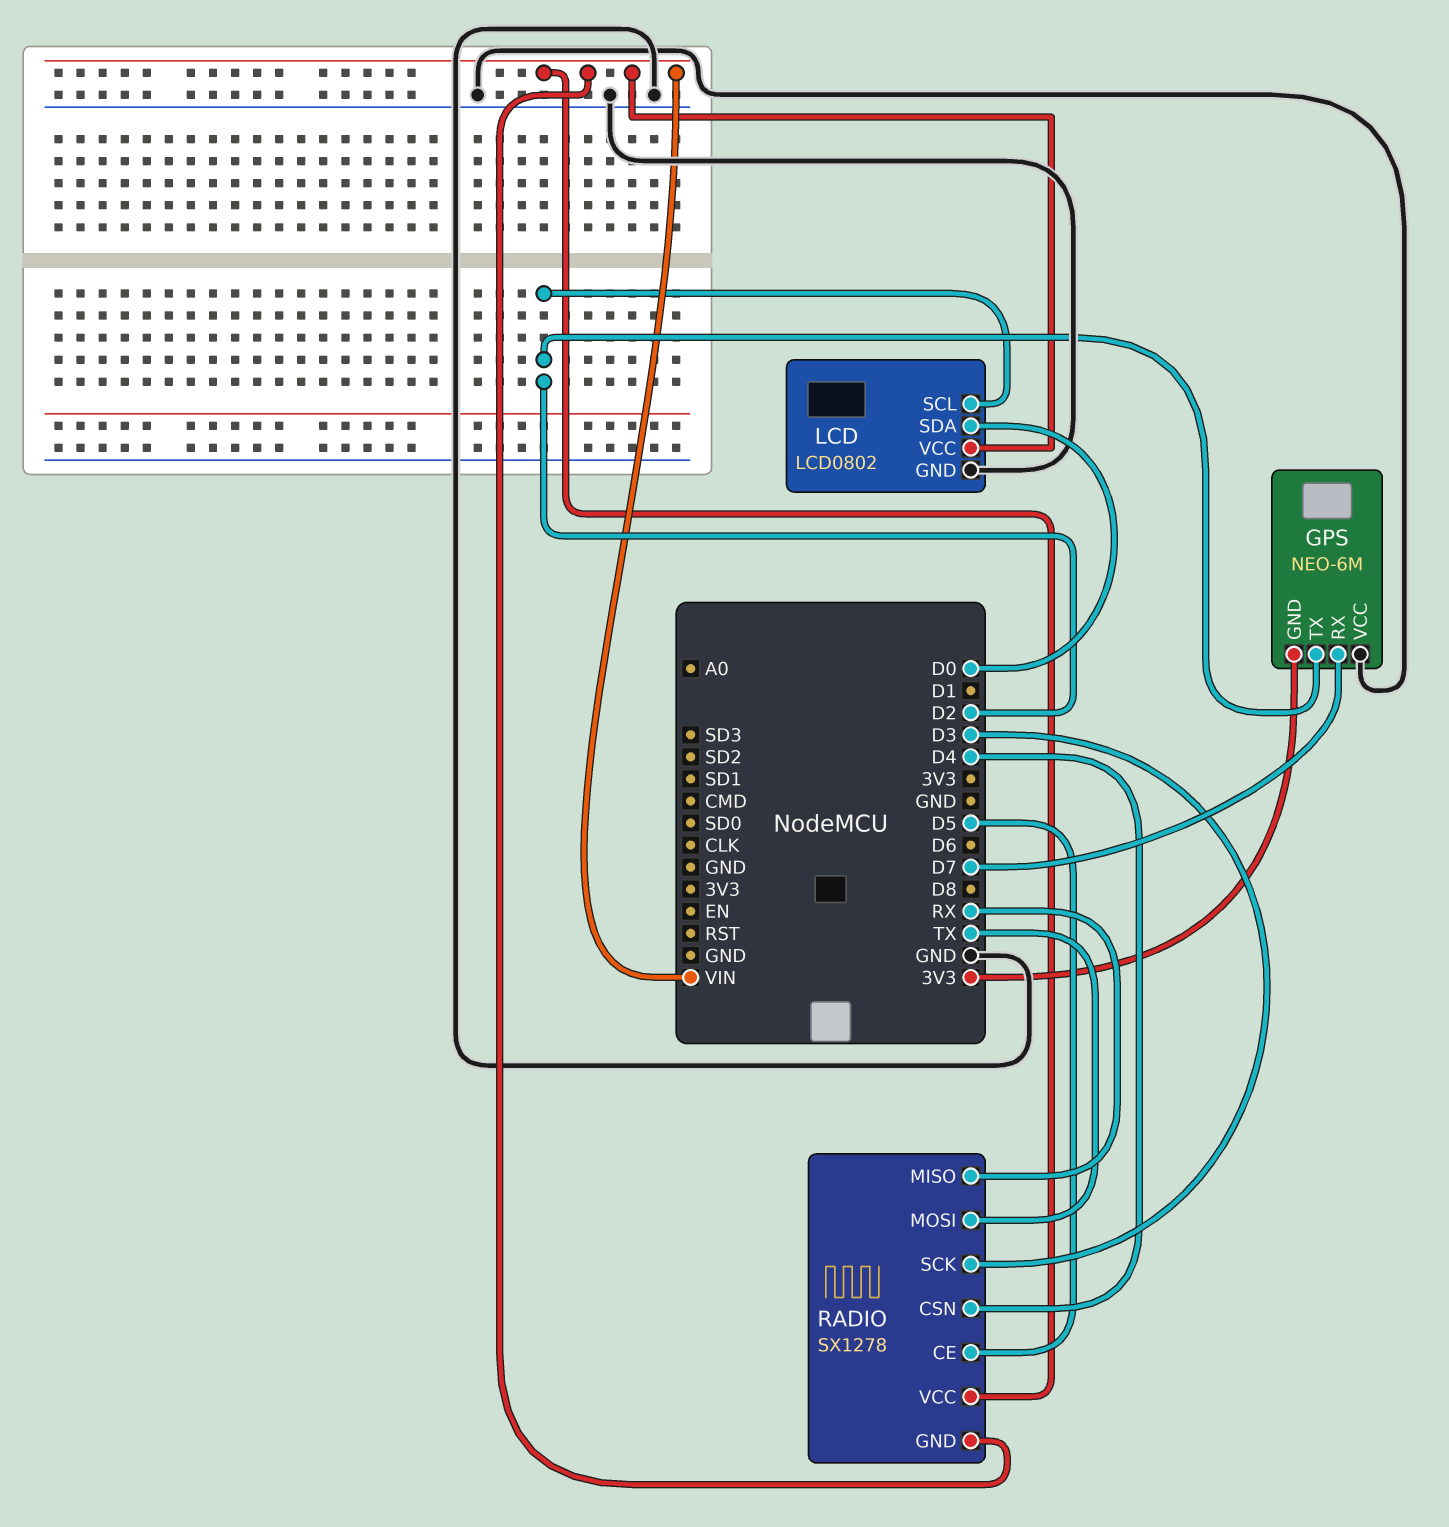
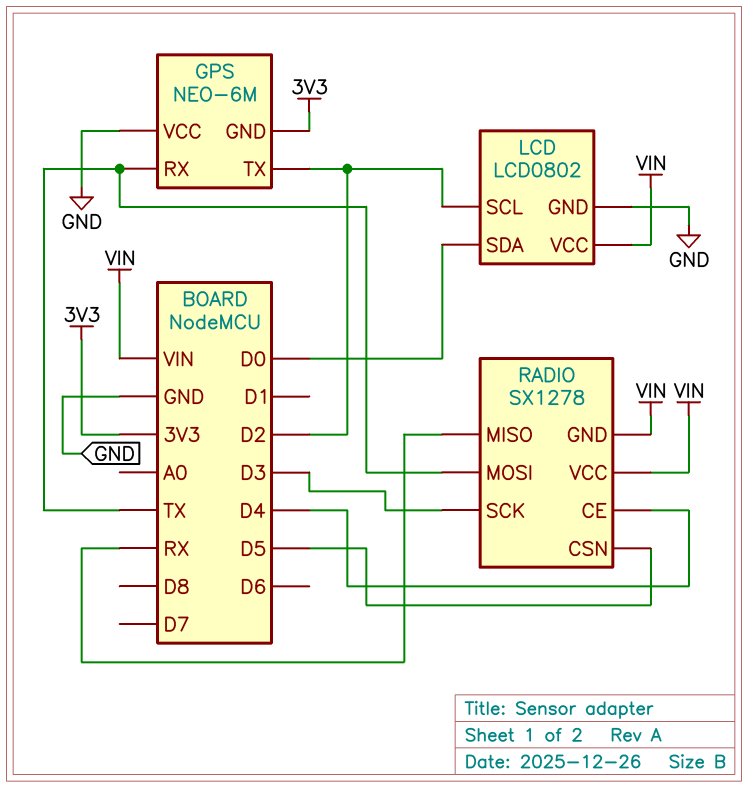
GPS pin RX: D7 -> TX
RADIO pin CE: D5 -> D4
RADIO pin CSN: D4 -> D5

